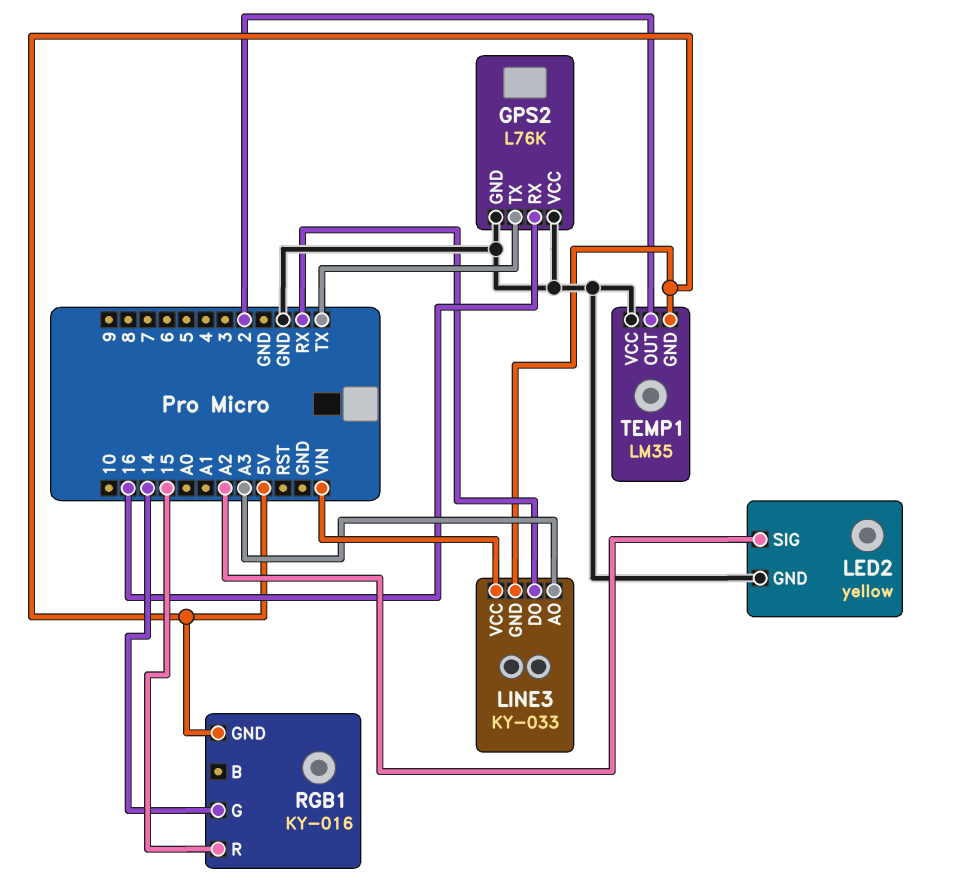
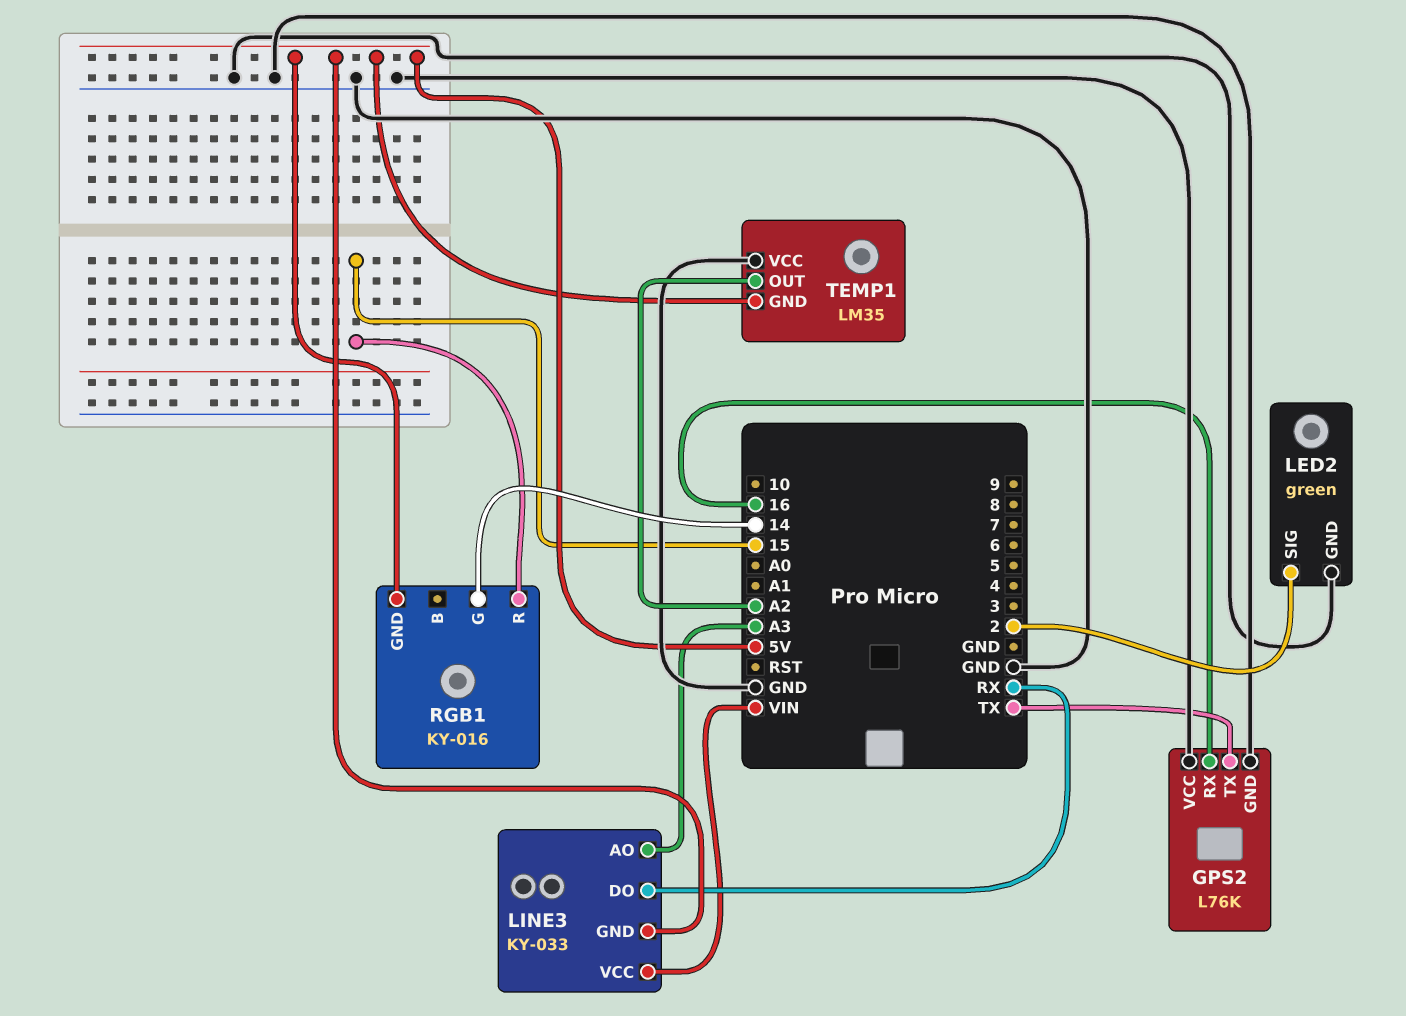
LED2: yellow -> green
LED2 pin SIG: A2 -> 2
TEMP1 pin OUT: 2 -> A2

